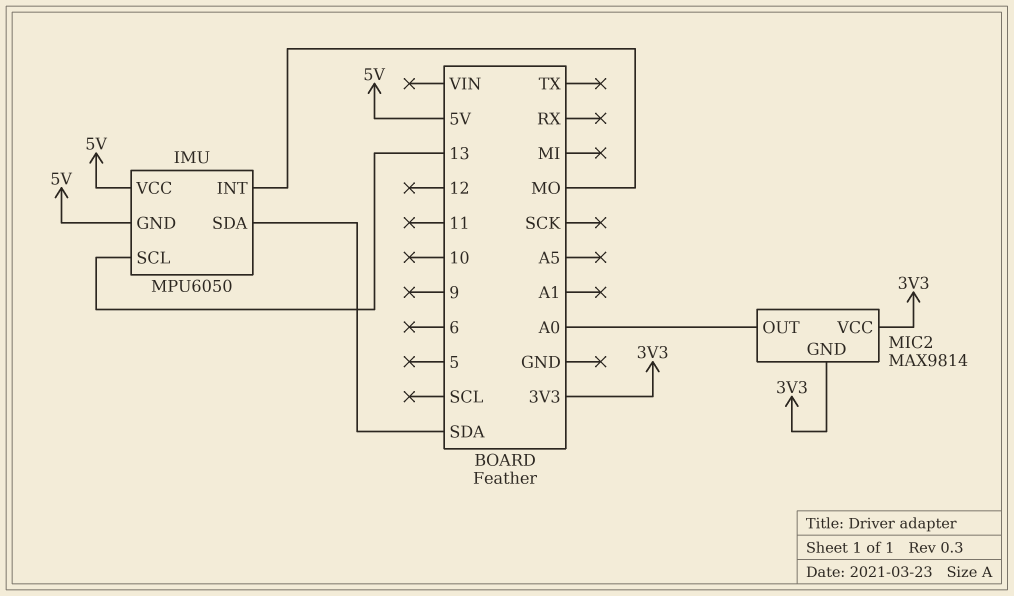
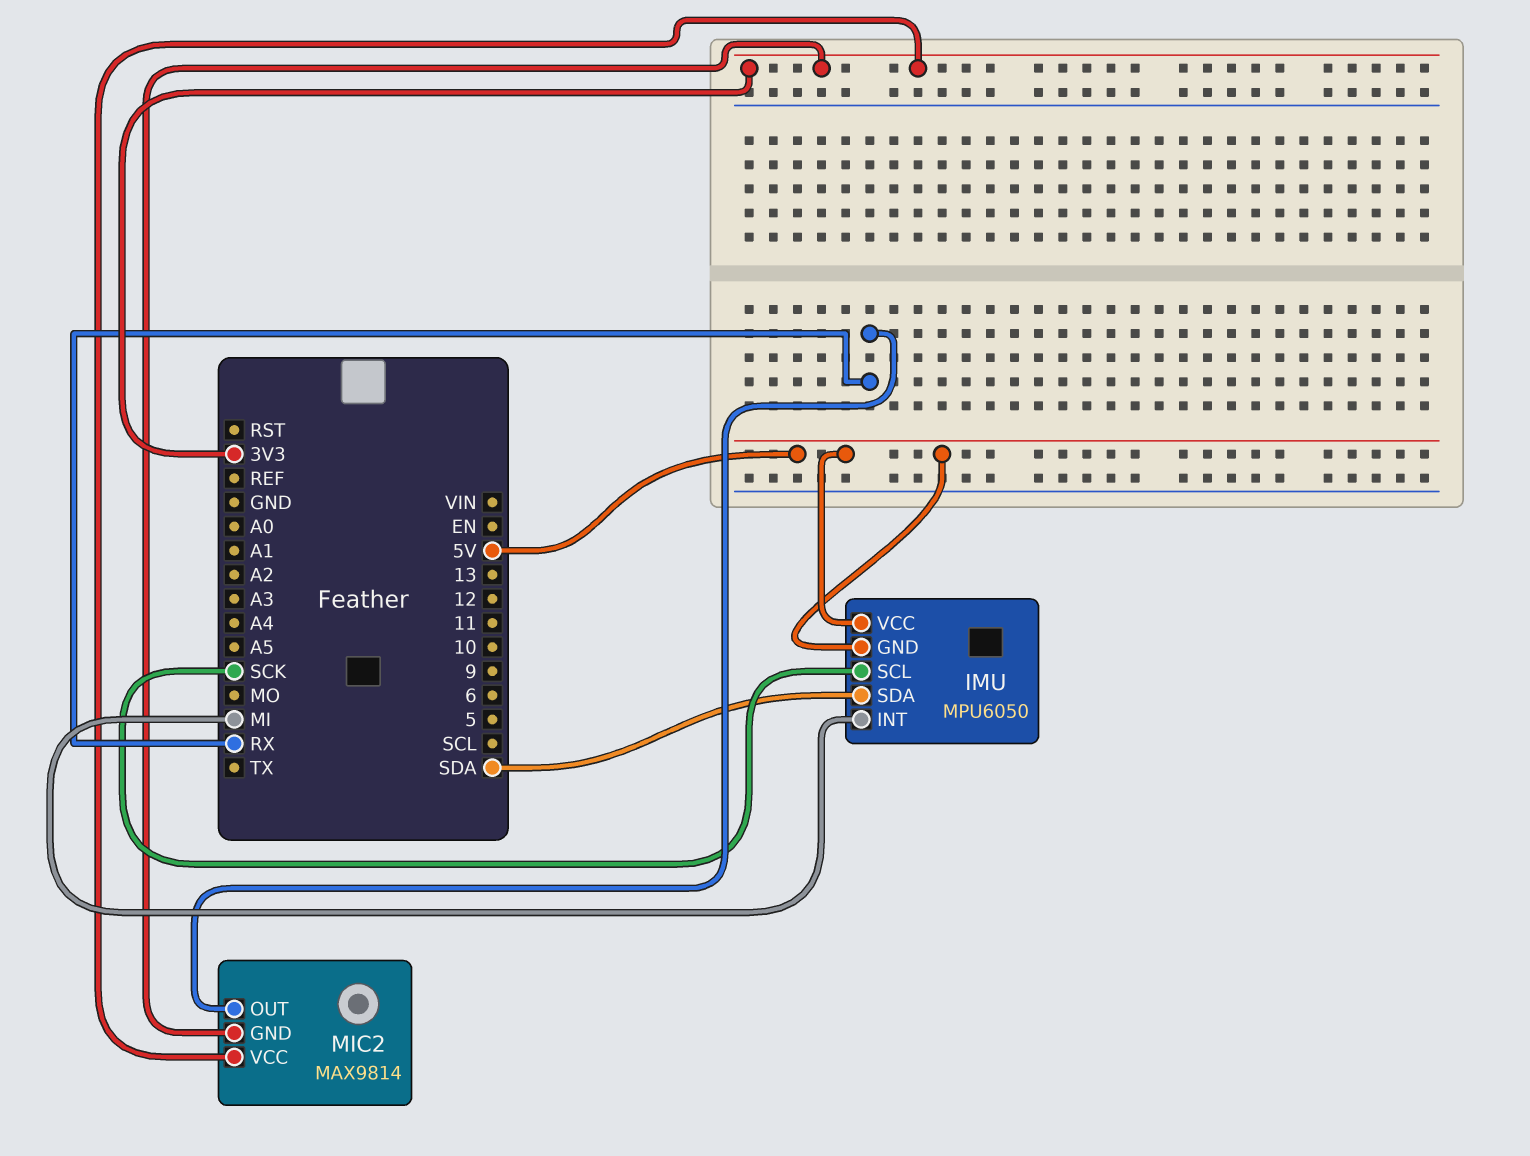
IMU pin INT: MO -> MI
IMU pin SCL: 13 -> SCK
MIC2 pin OUT: A0 -> RX

